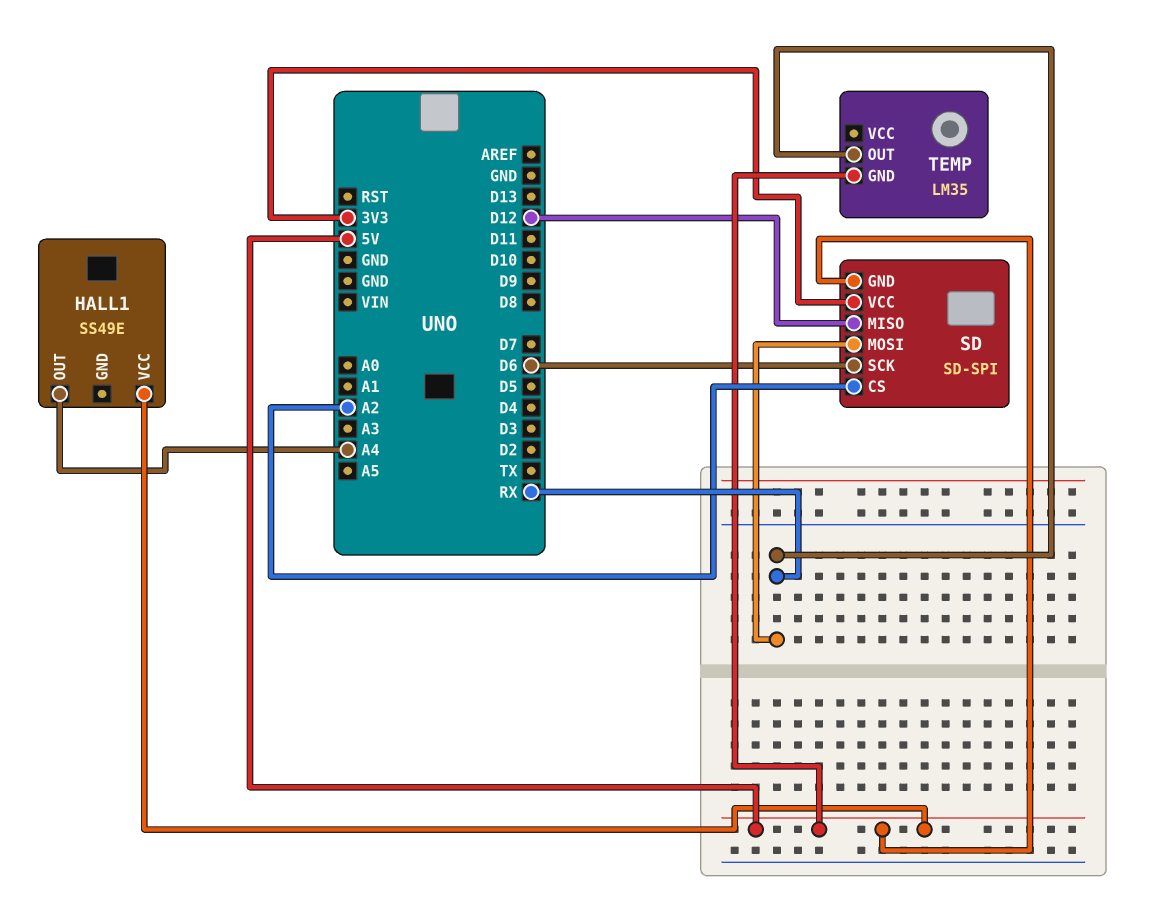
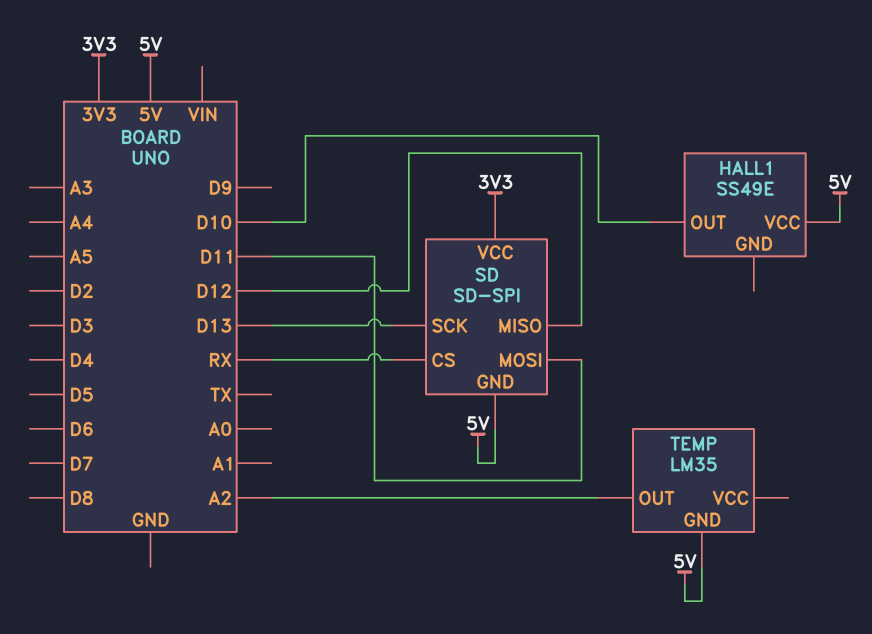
HALL1 pin OUT: A4 -> D10
SD pin CS: A2 -> RX
SD pin MOSI: RX -> D11
SD pin SCK: D6 -> D13
TEMP pin OUT: RX -> A2

